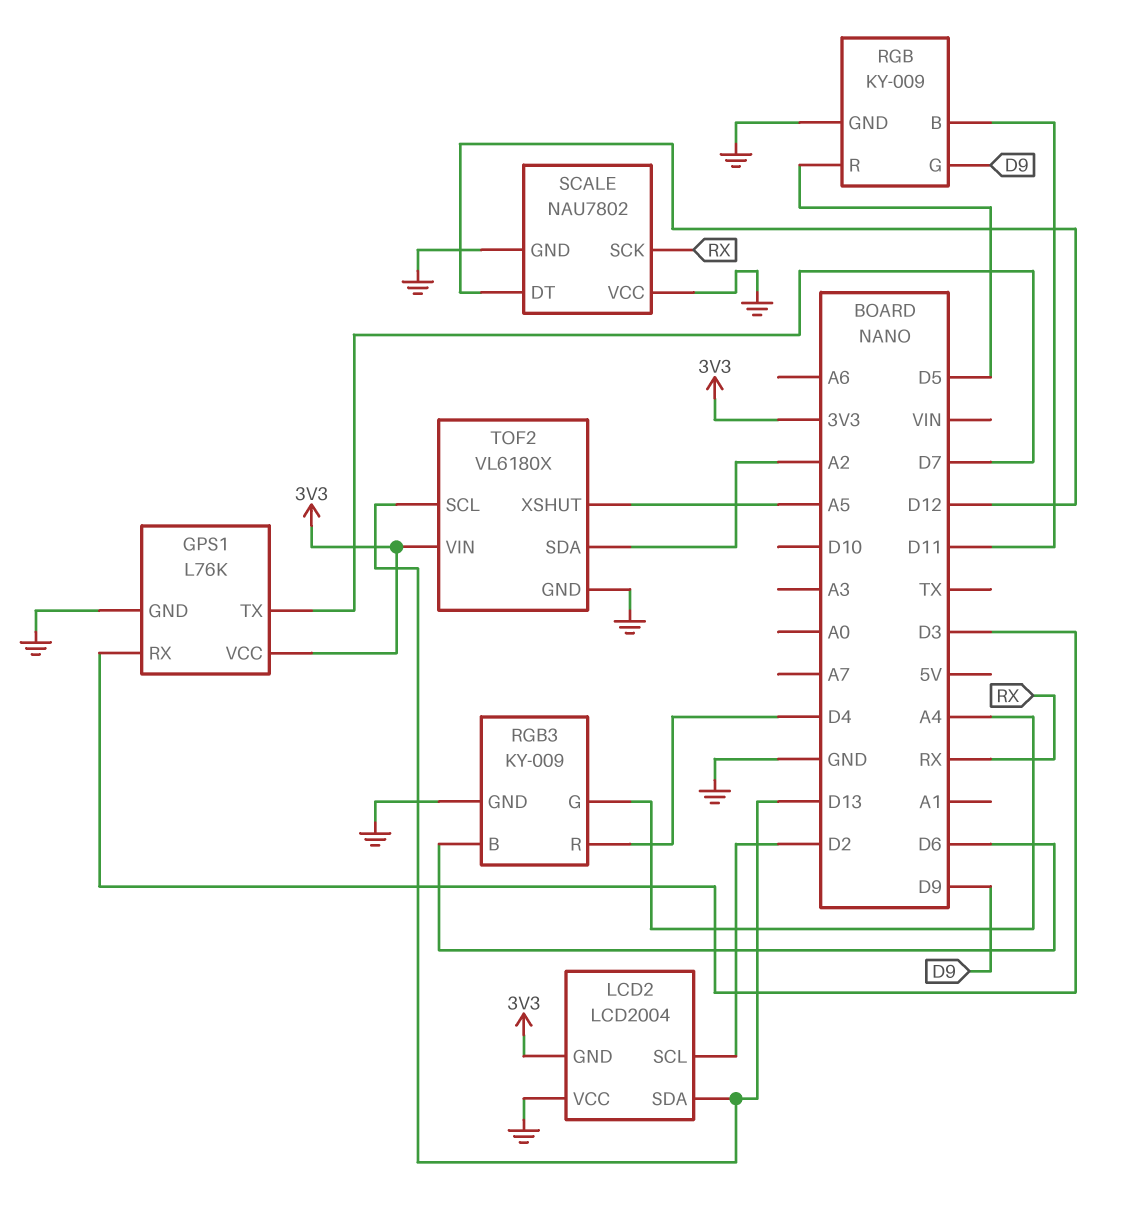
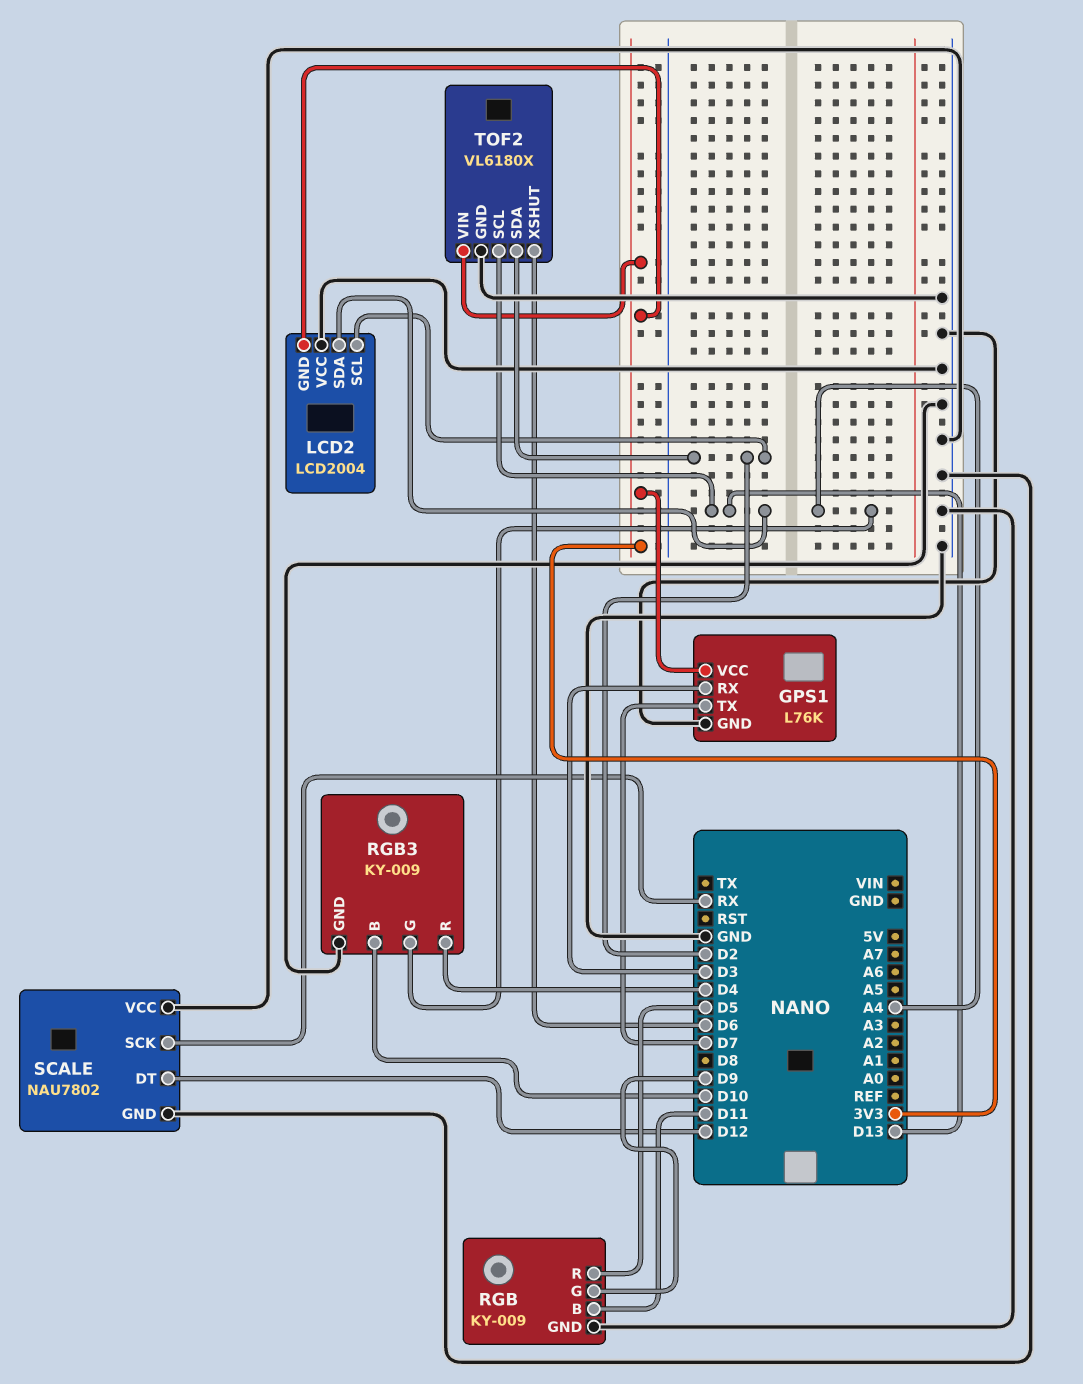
RGB3 pin B: D6 -> D10
TOF2 pin SDA: A2 -> D2
TOF2 pin XSHUT: A5 -> D6

